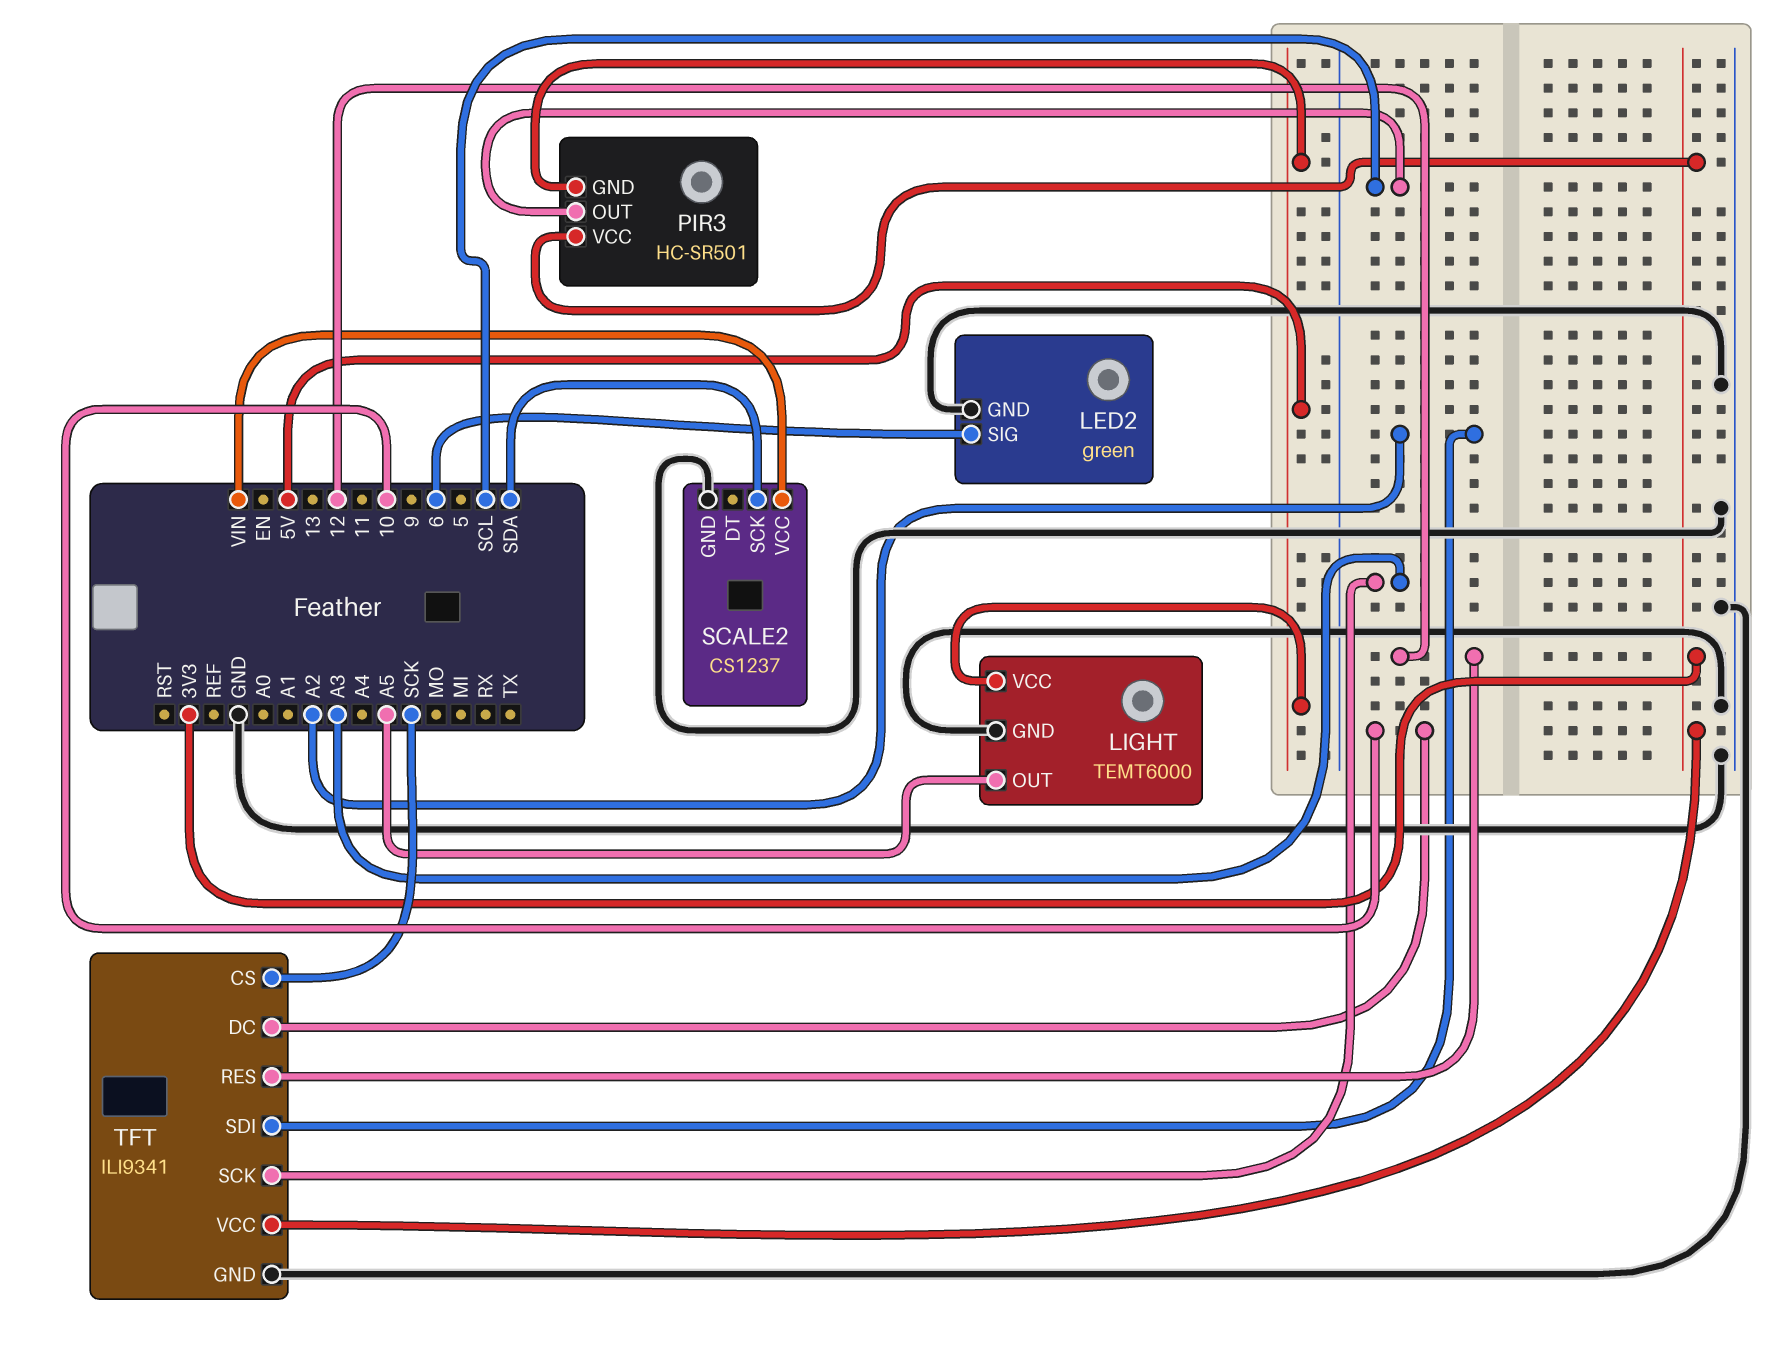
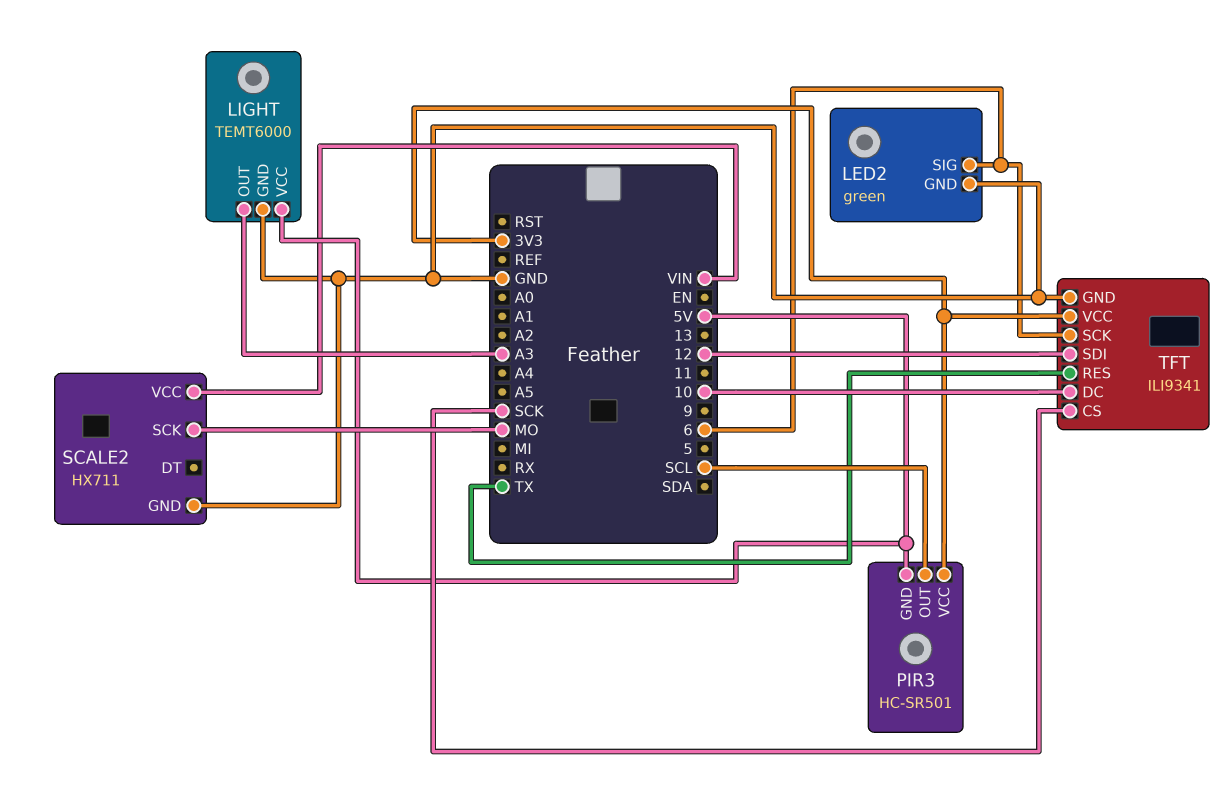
LIGHT pin OUT: A5 -> A3
SCALE2: CS1237 -> HX711
SCALE2 pin SCK: SDA -> MO
TFT pin RES: 12 -> TX
TFT pin SCK: A3 -> 6
TFT pin SDI: A2 -> 12

